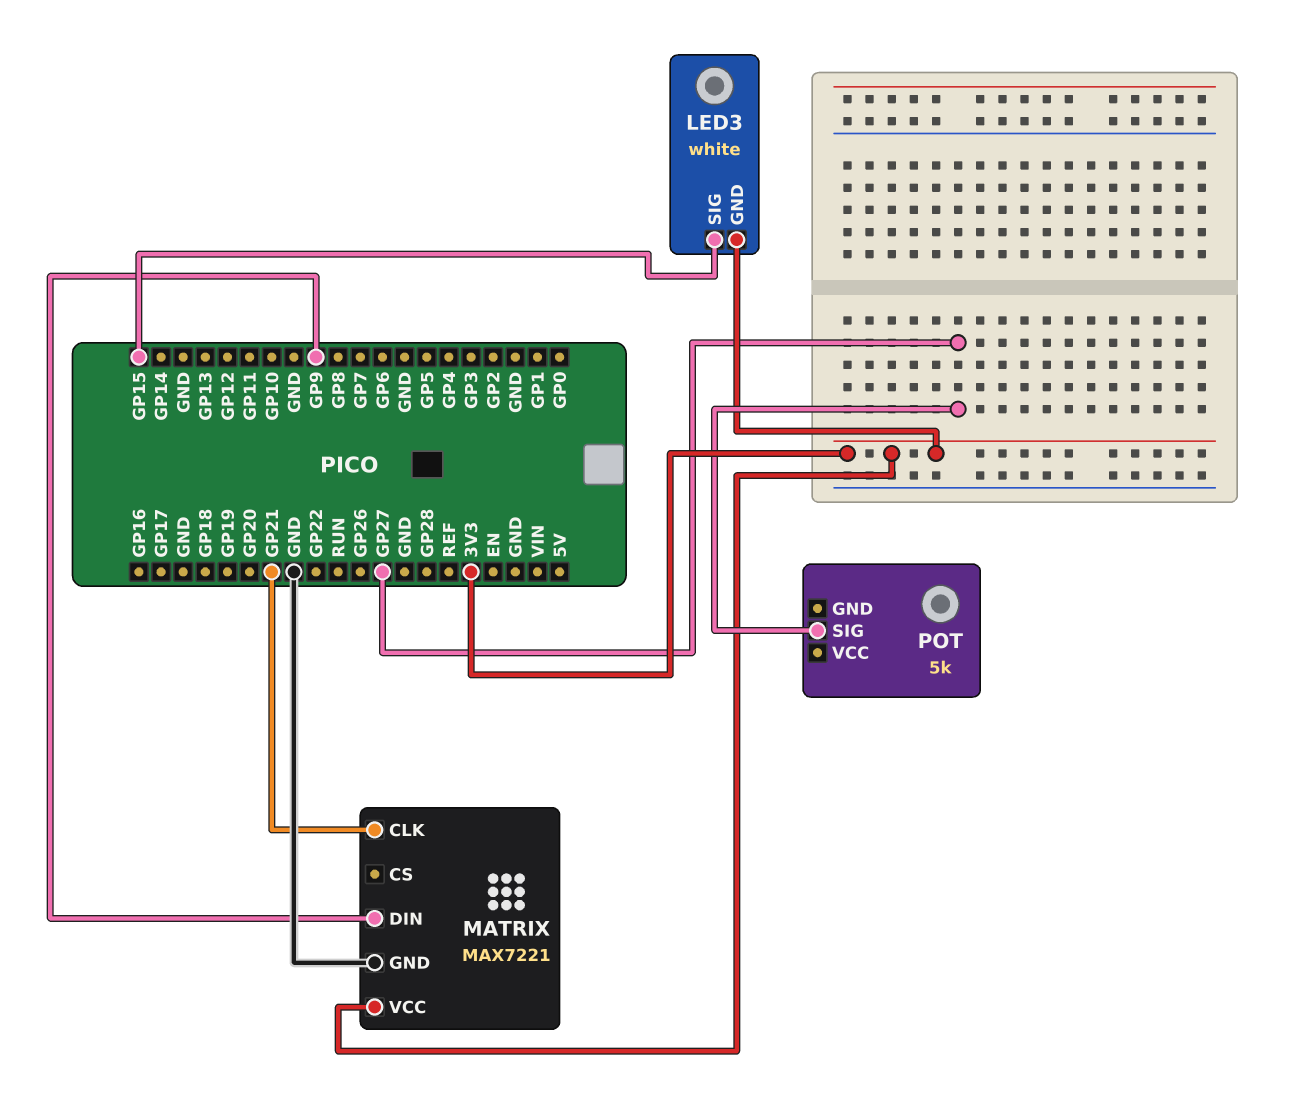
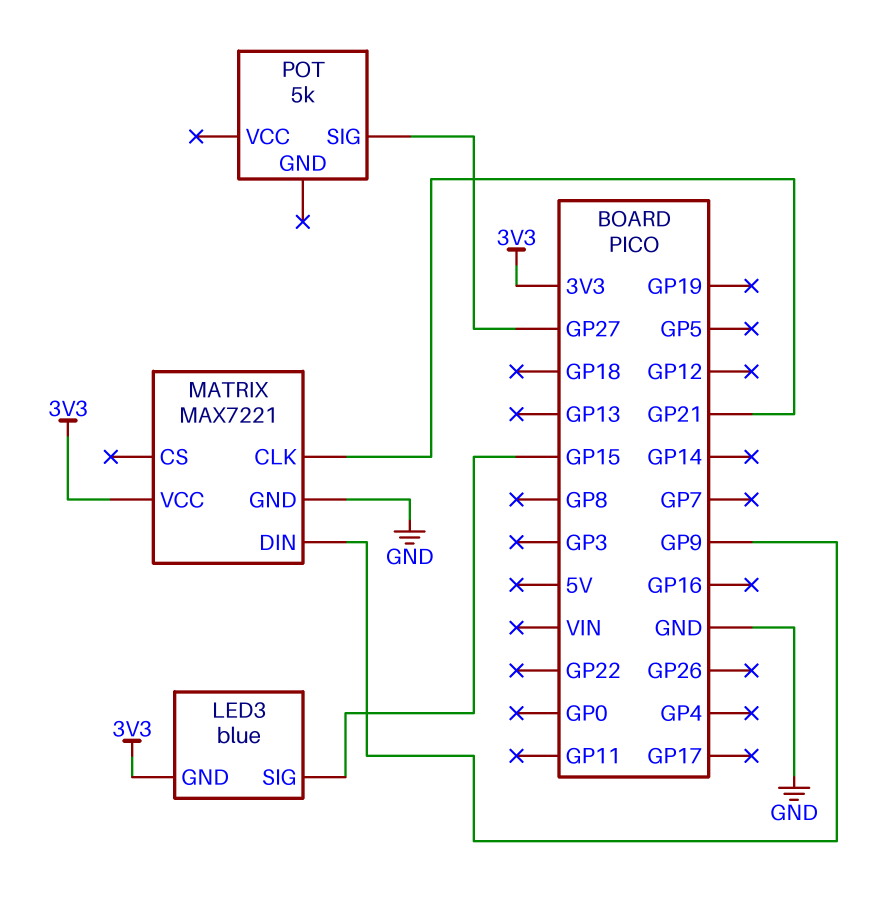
LED3: white -> blue

